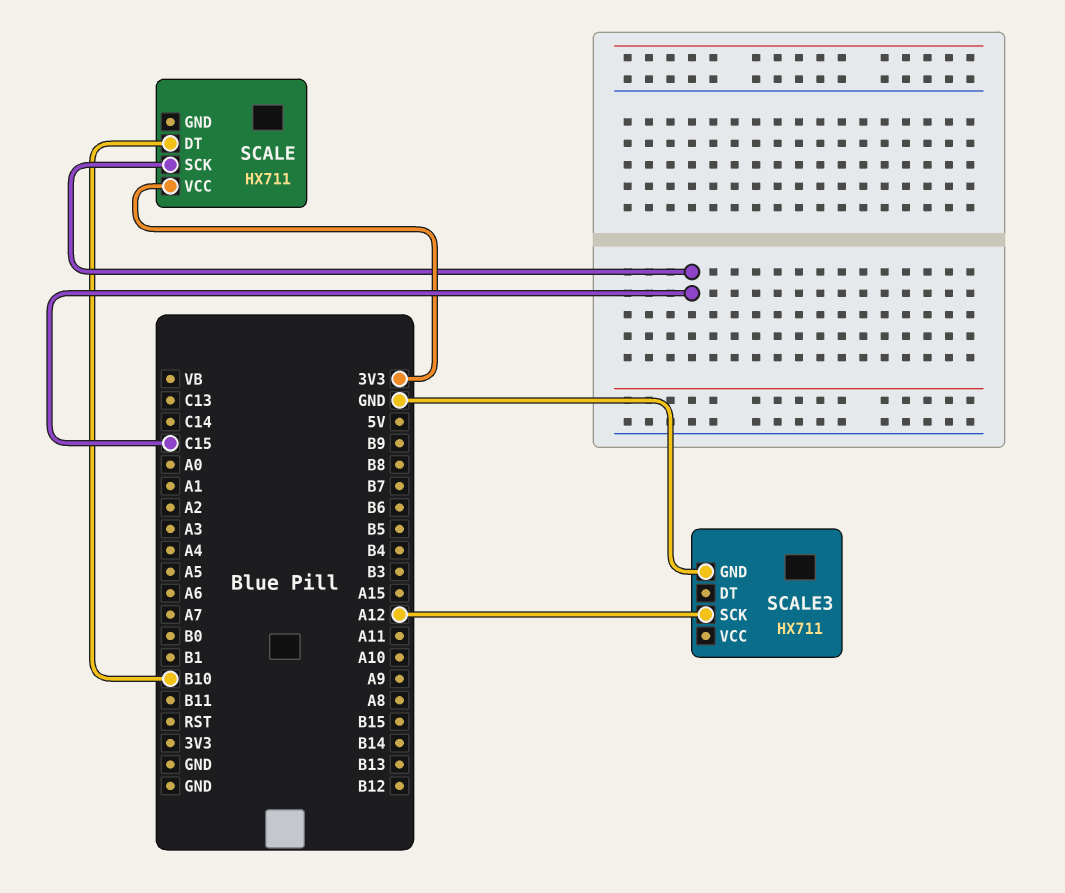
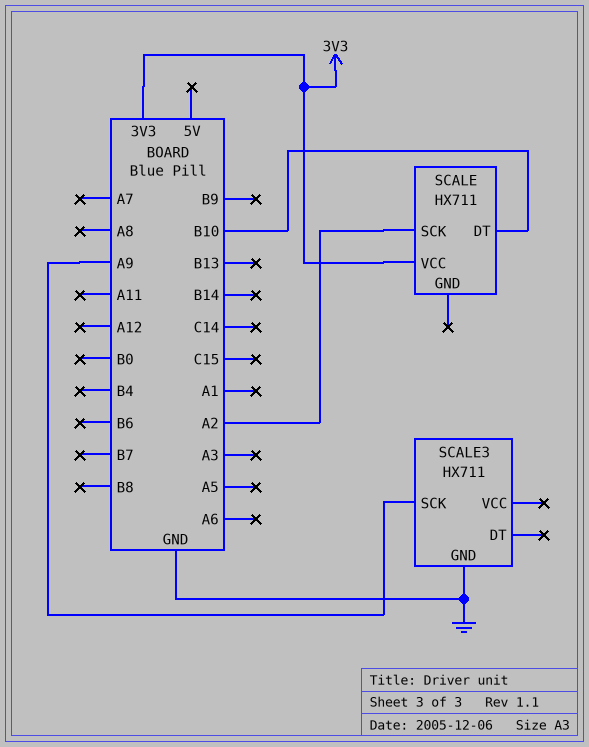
SCALE pin SCK: C15 -> A2
SCALE3 pin SCK: A12 -> A9

